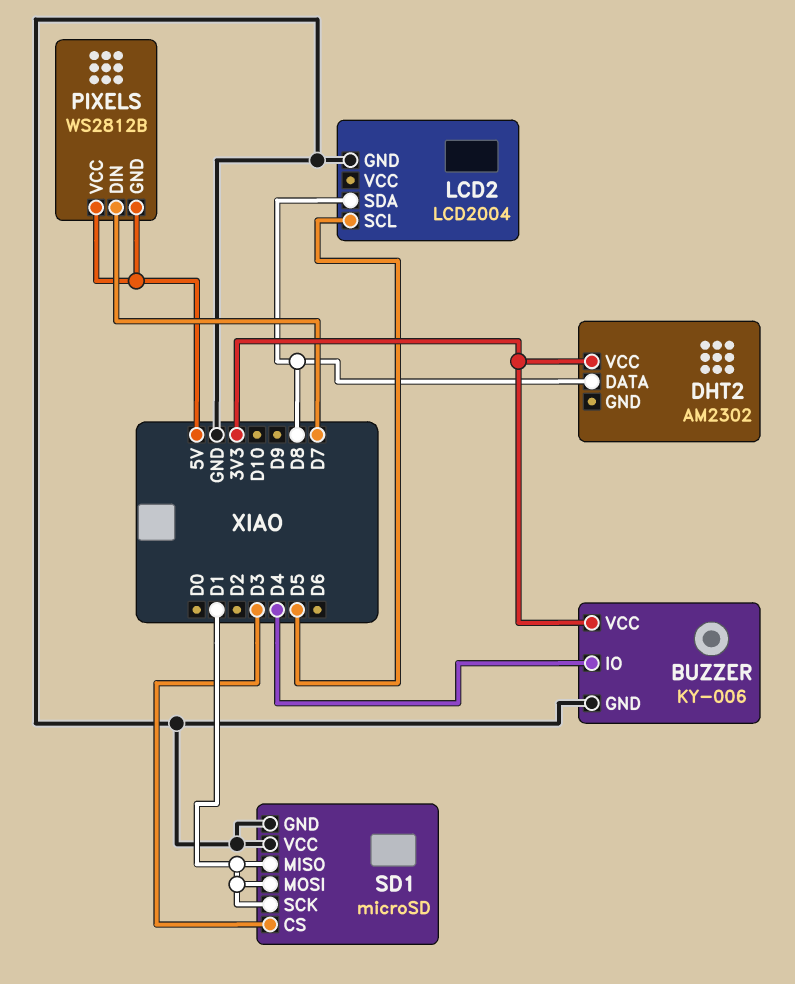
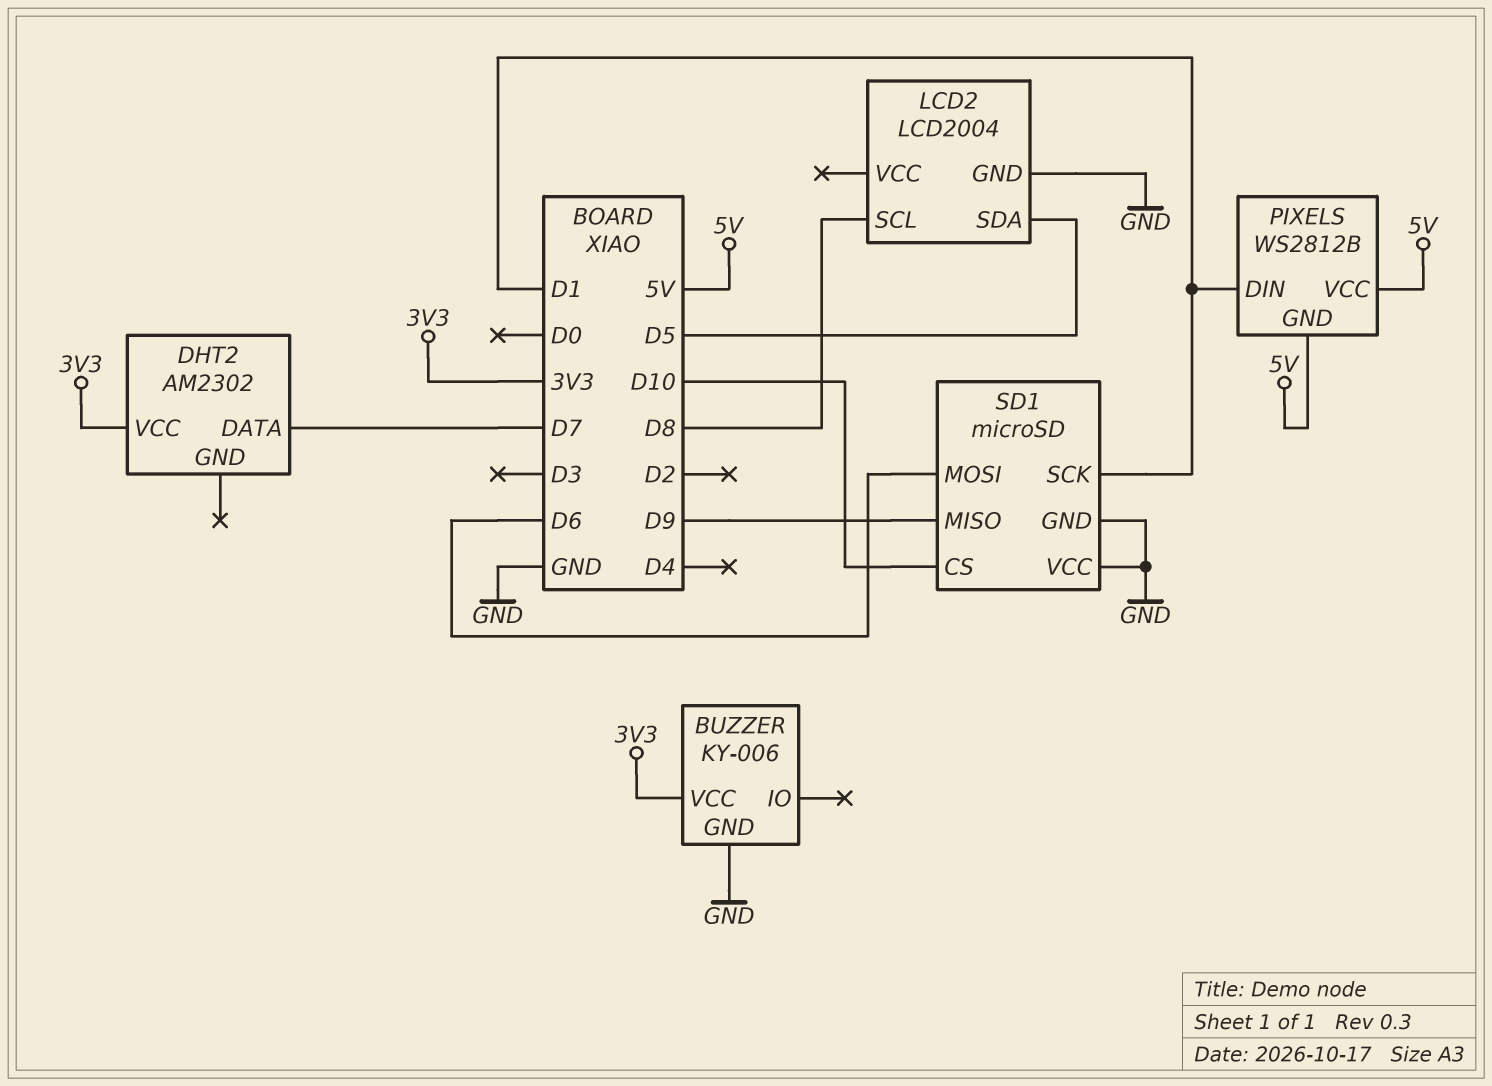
BUZZER pin IO: D4 -> none
DHT2 pin DATA: D8 -> D7
LCD2 pin SCL: D5 -> D8
LCD2 pin SDA: D8 -> D5
PIXELS pin DIN: D7 -> D1
SD1 pin CS: D3 -> D10
SD1 pin MISO: D1 -> D9
SD1 pin MOSI: D1 -> D6

